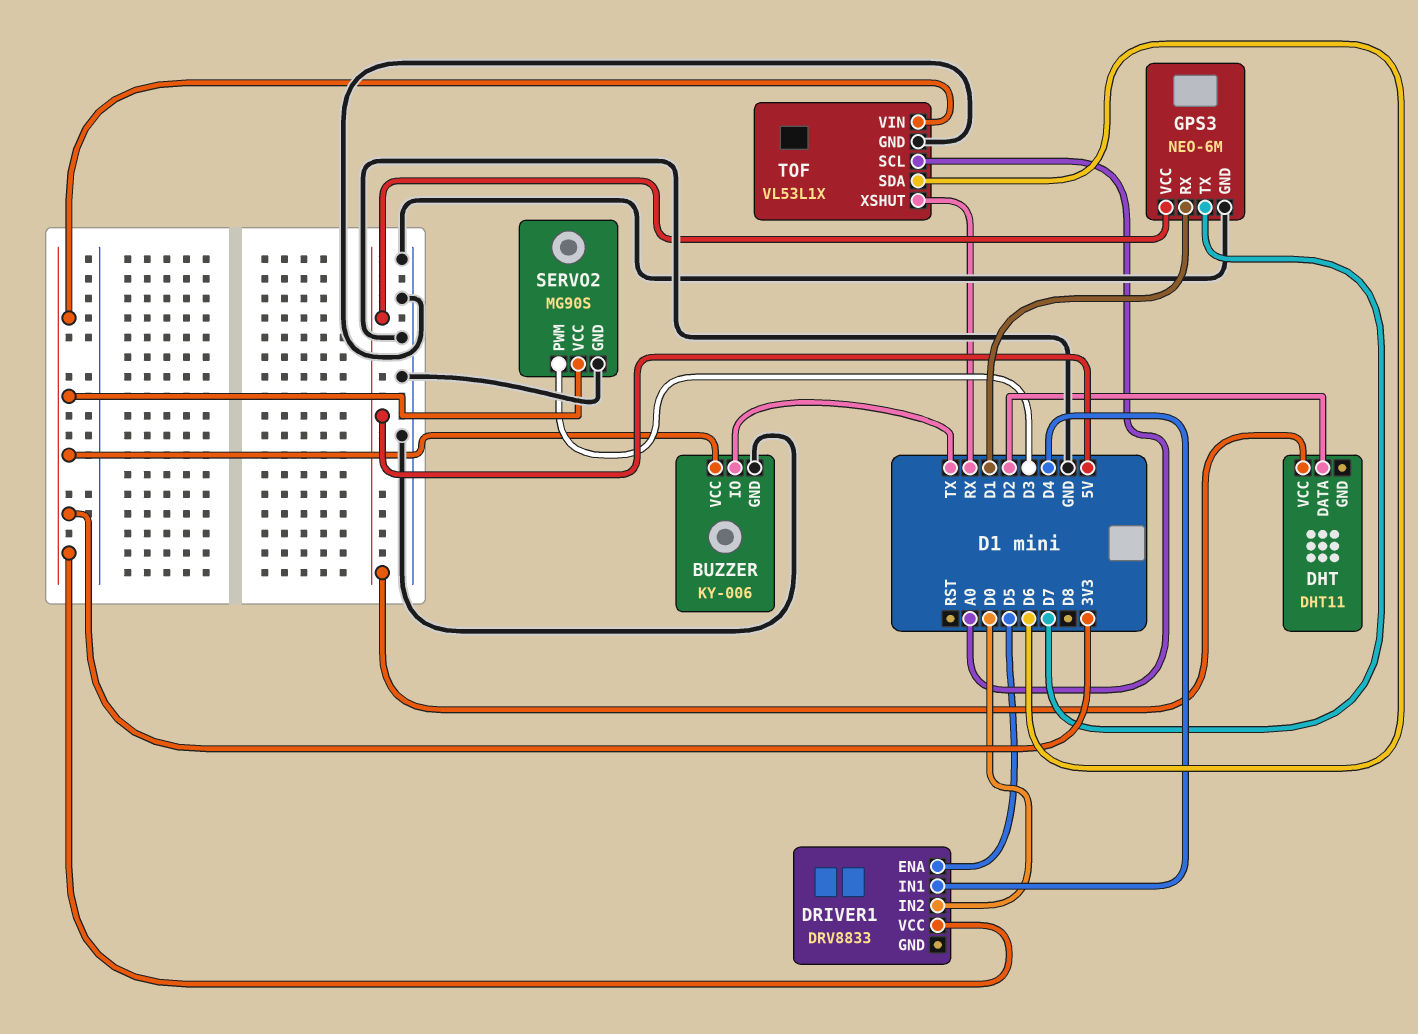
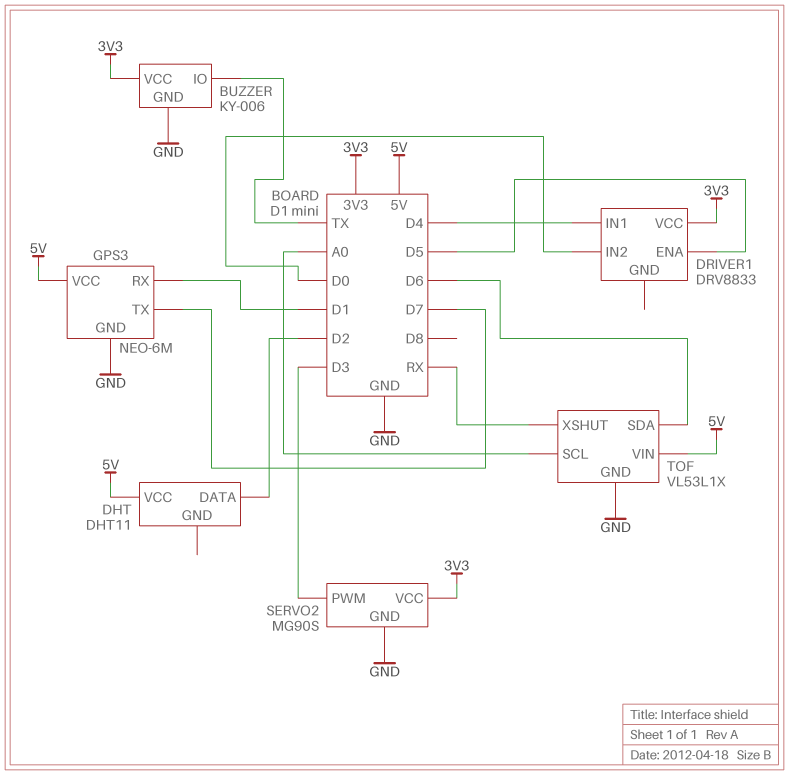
TOF pin VIN: 3V3 -> 5V

